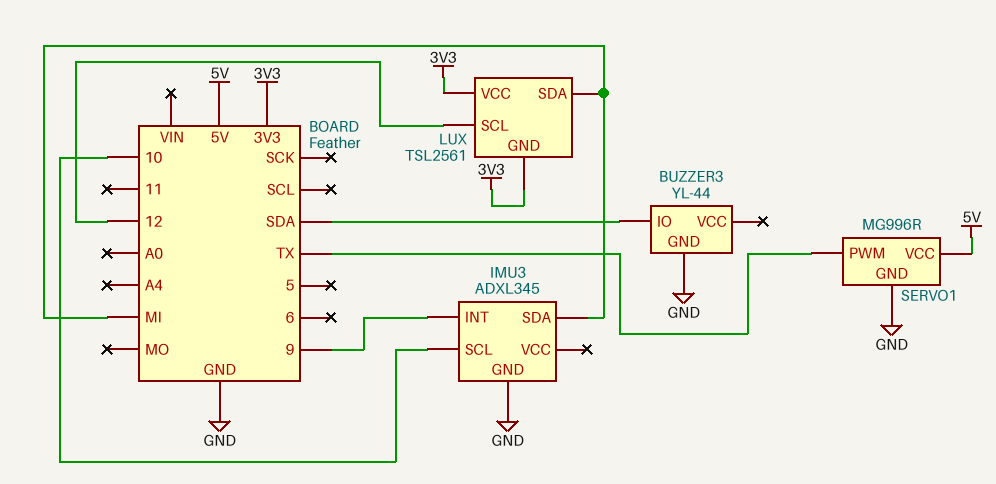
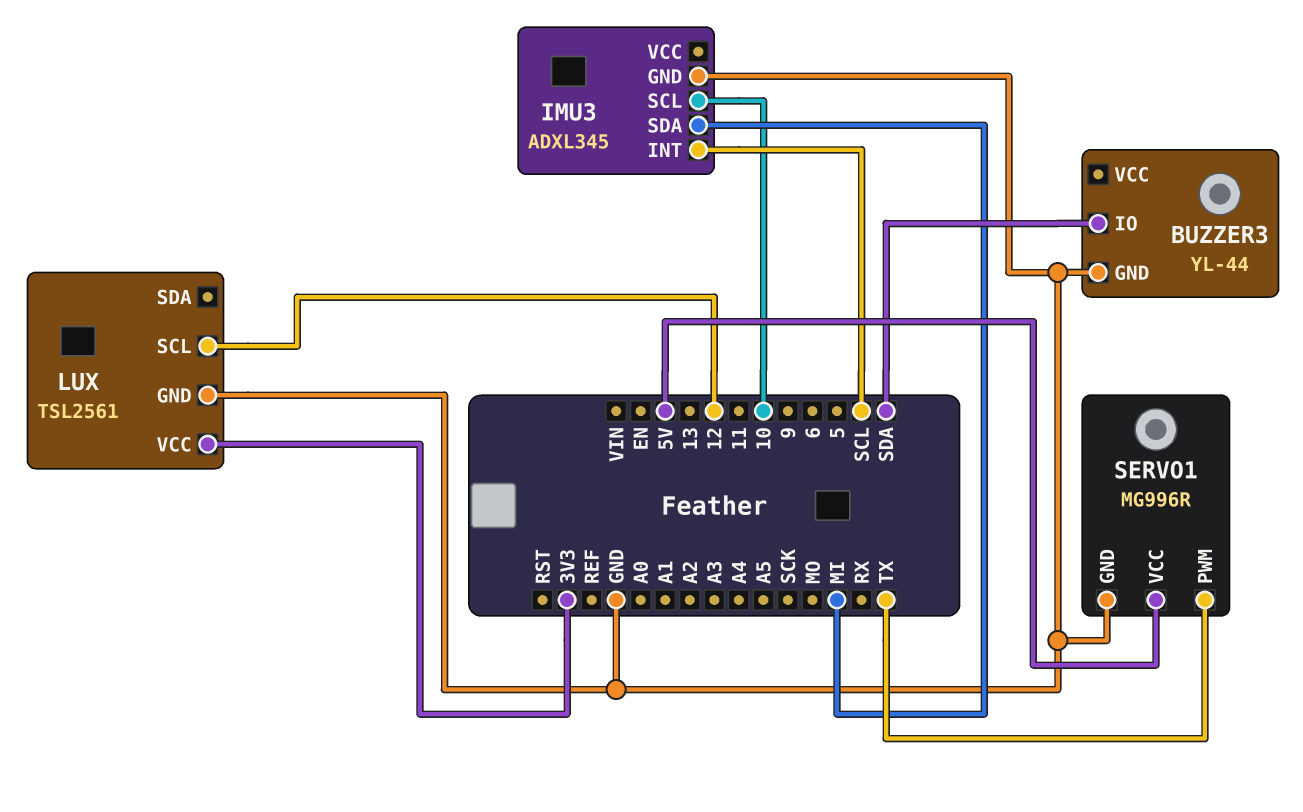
IMU3 pin INT: 9 -> SCL
LUX pin GND: 3V3 -> GND
LUX pin SDA: MI -> none

